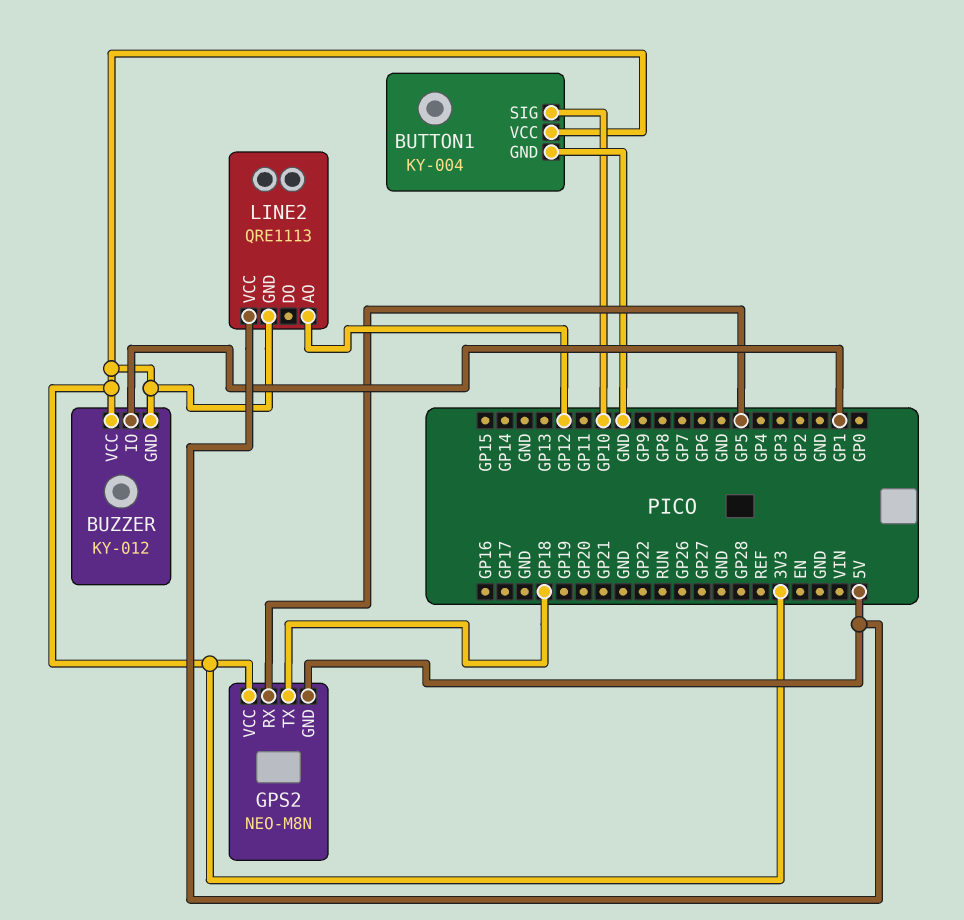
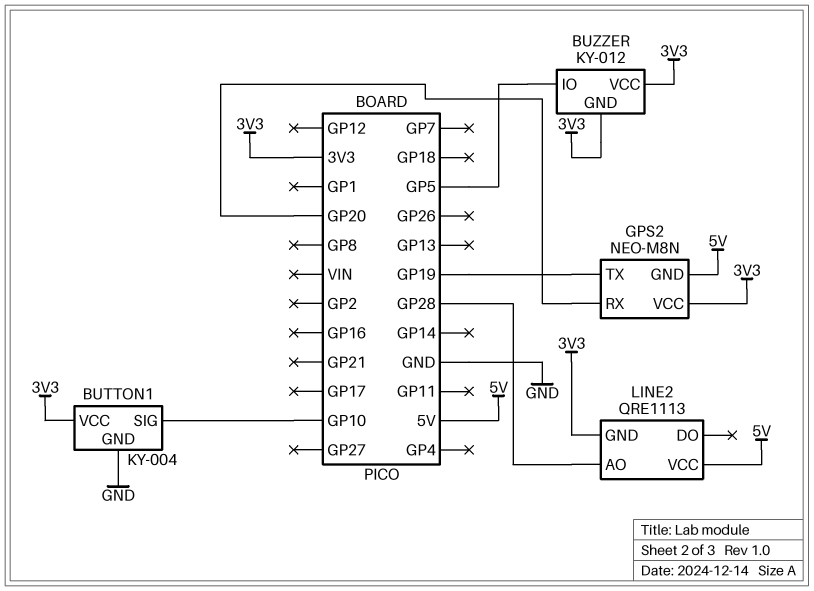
BUZZER pin IO: GP1 -> GP5
GPS2 pin RX: GP5 -> GP20
GPS2 pin TX: GP18 -> GP19
LINE2 pin AO: GP12 -> GP28

